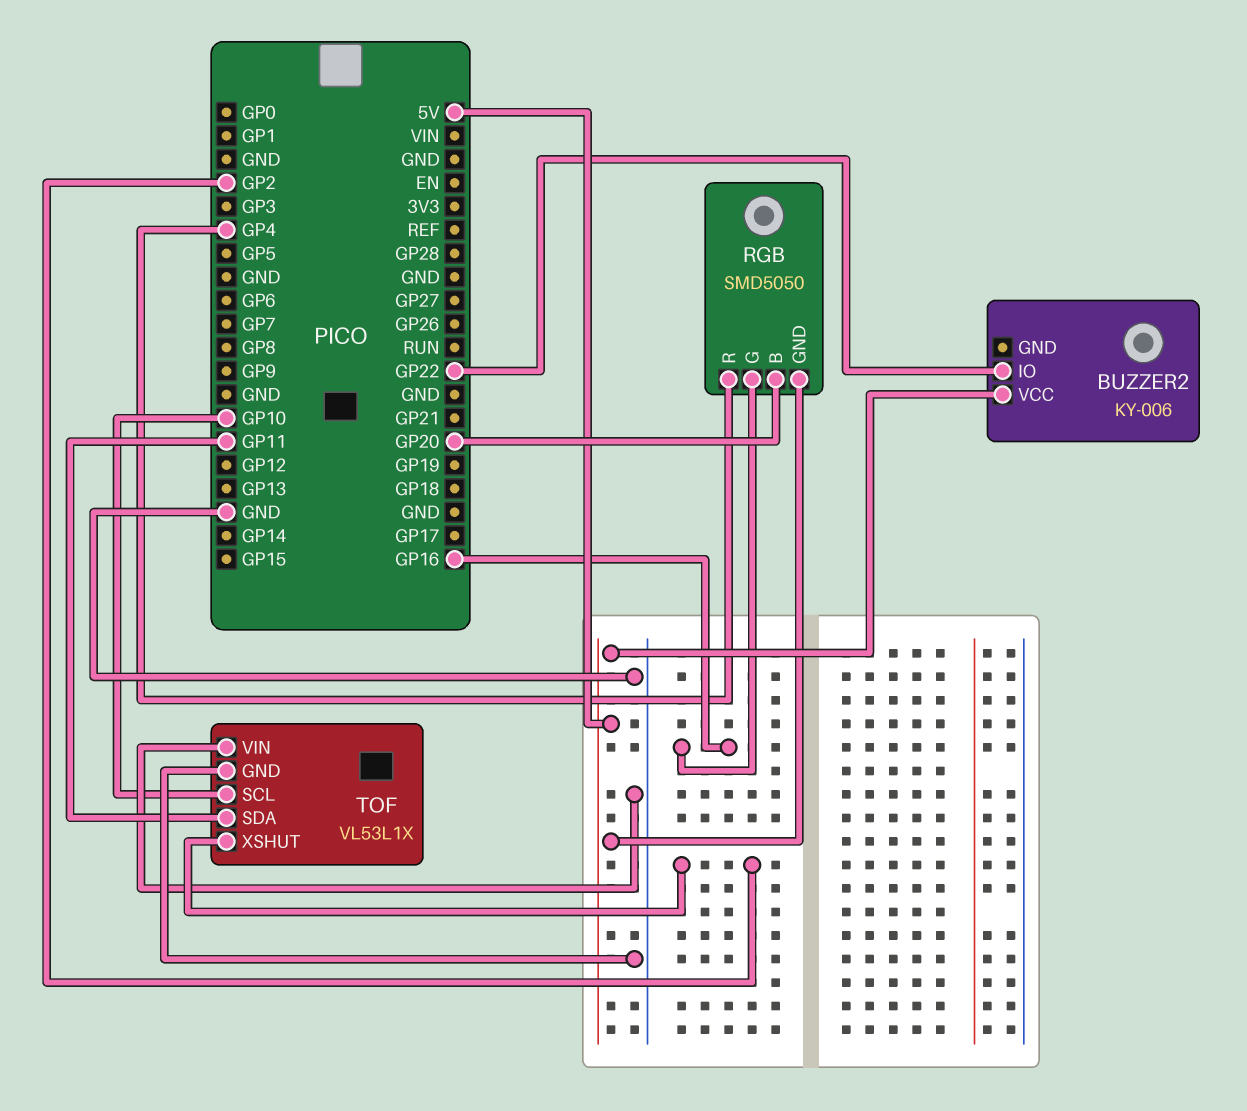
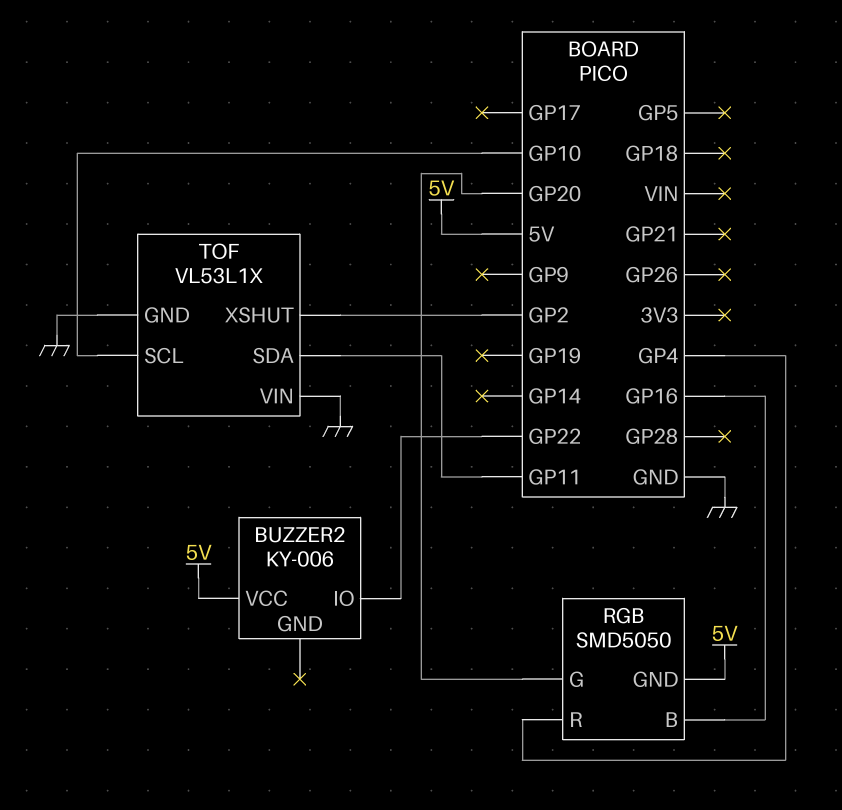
RGB pin B: GP20 -> GP16
RGB pin G: GP16 -> GP20

